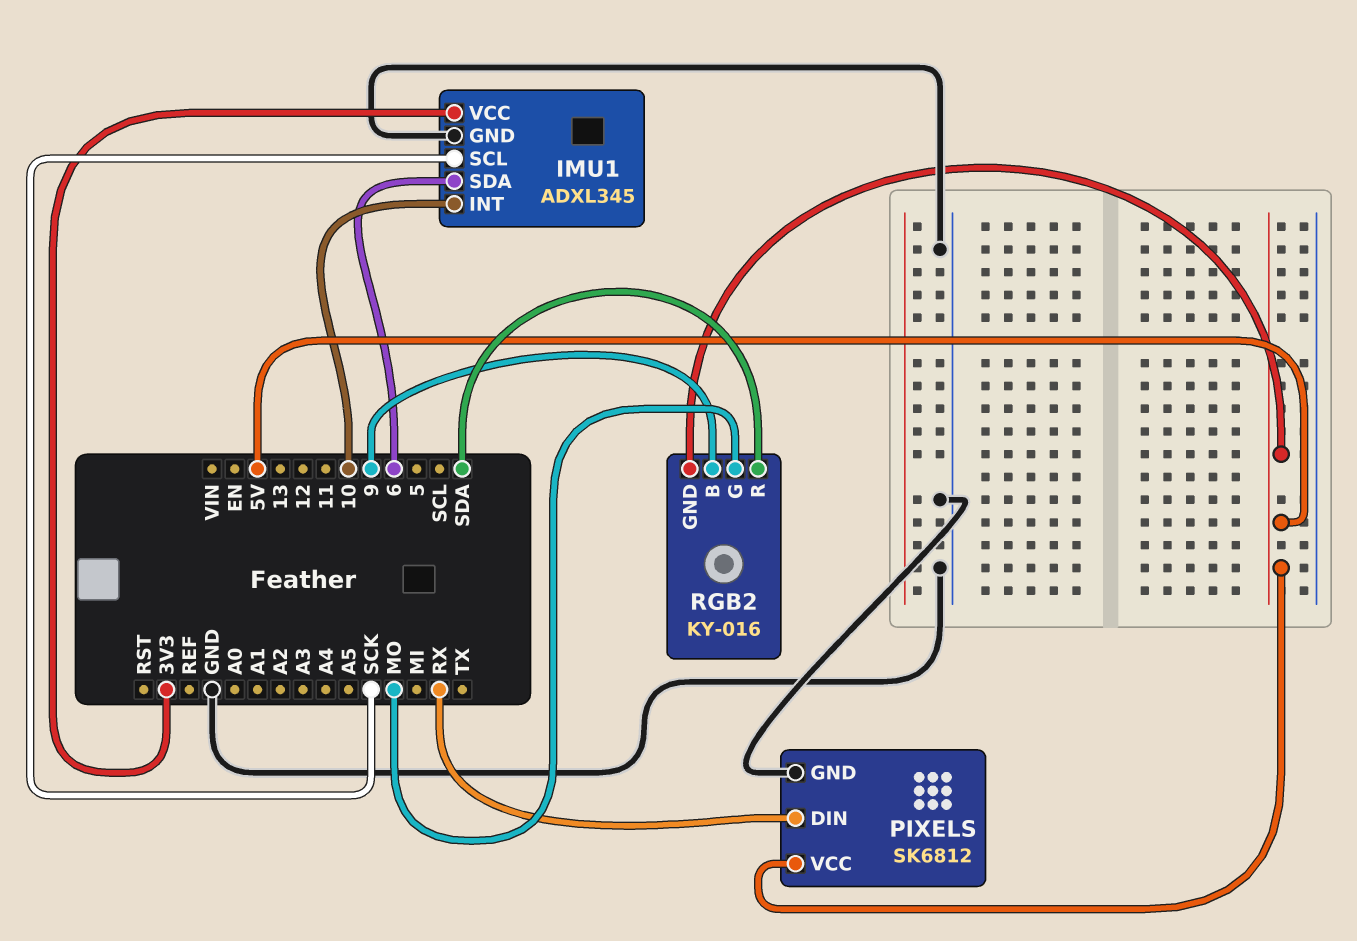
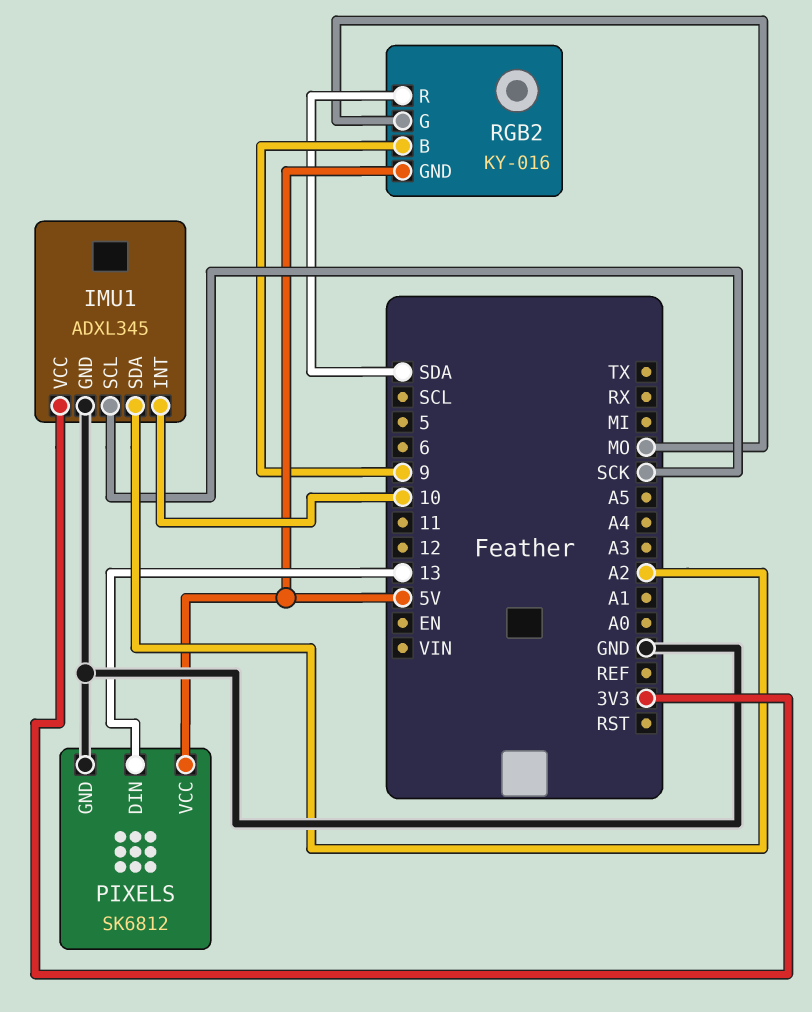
IMU1 pin SDA: 6 -> A2
PIXELS pin DIN: RX -> 13

